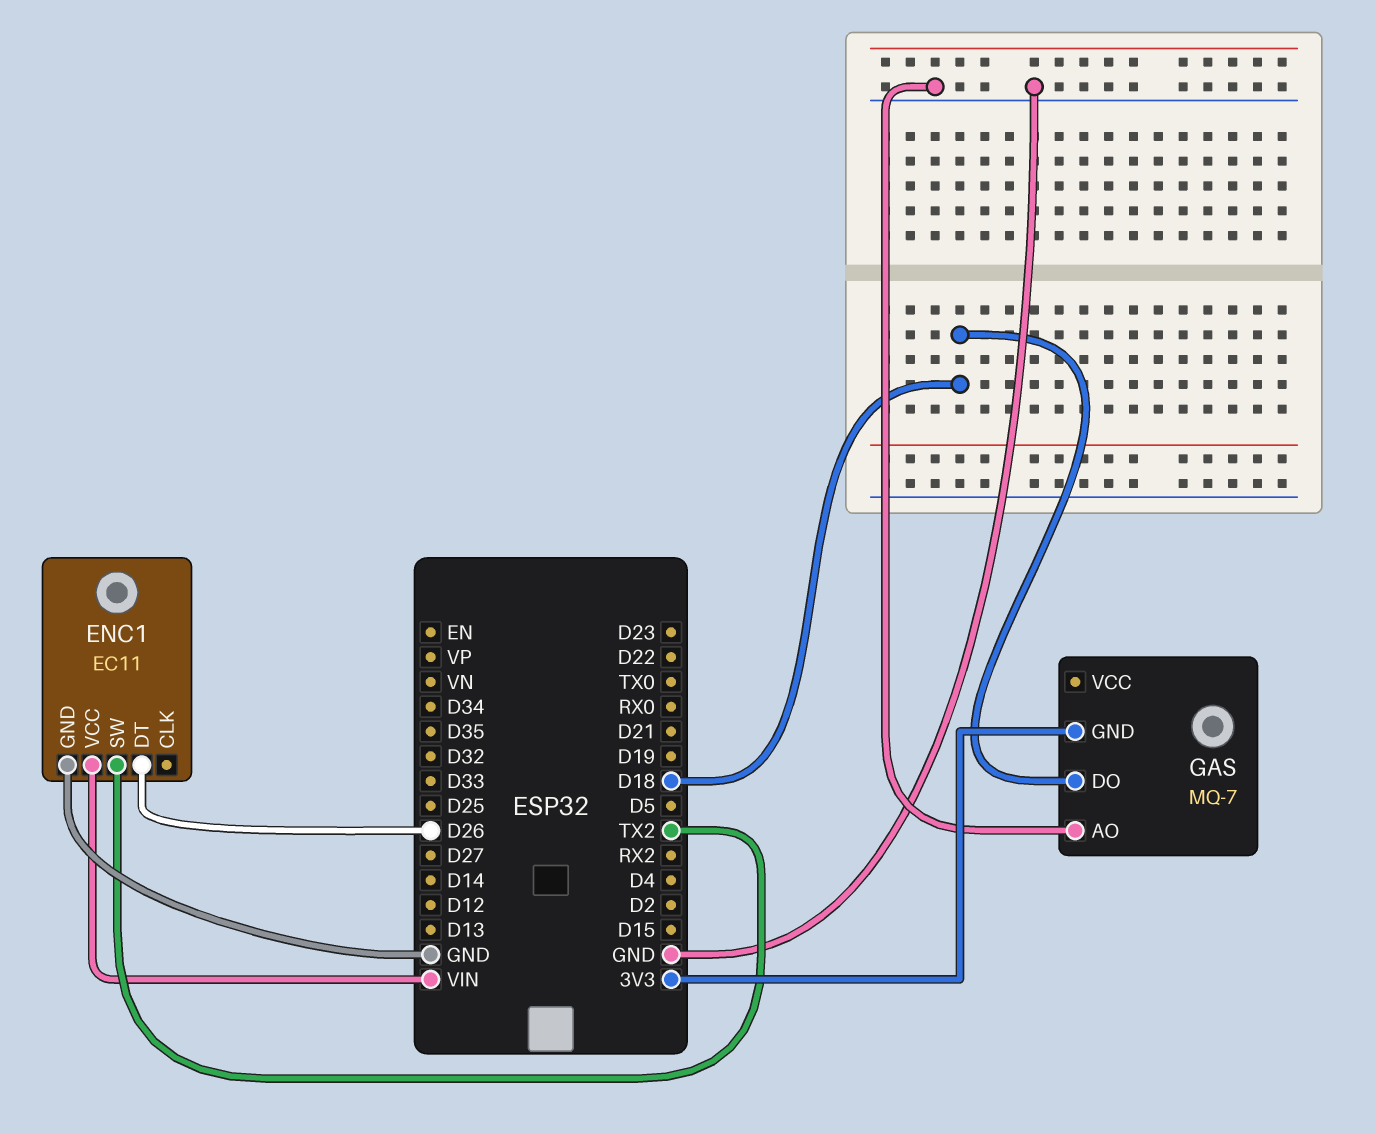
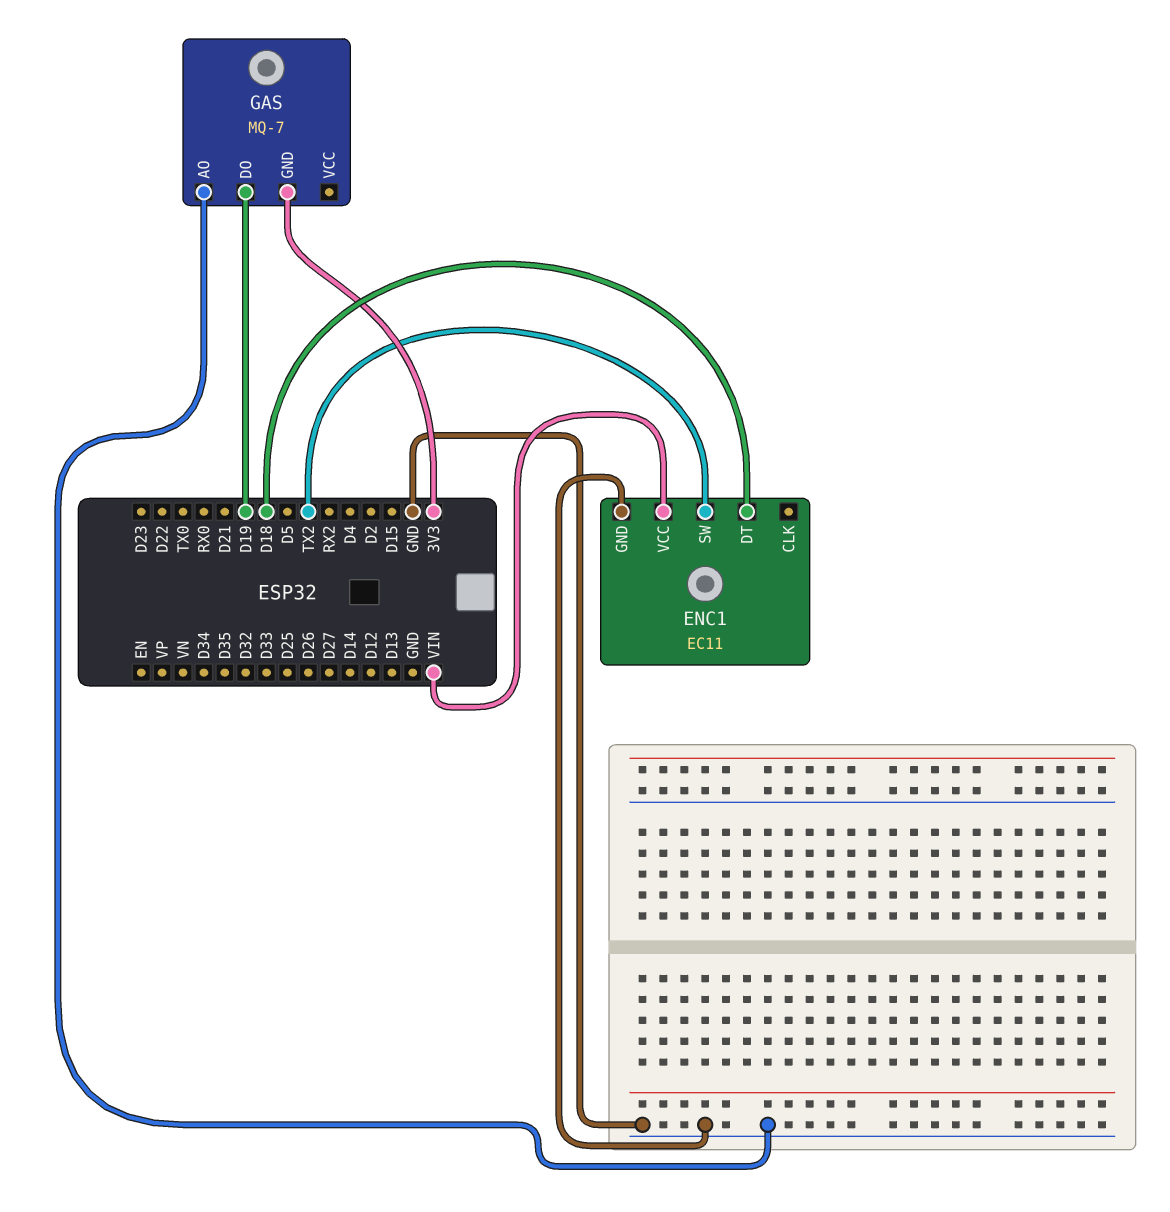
ENC1 pin DT: D26 -> D18
GAS pin DO: D18 -> D19

